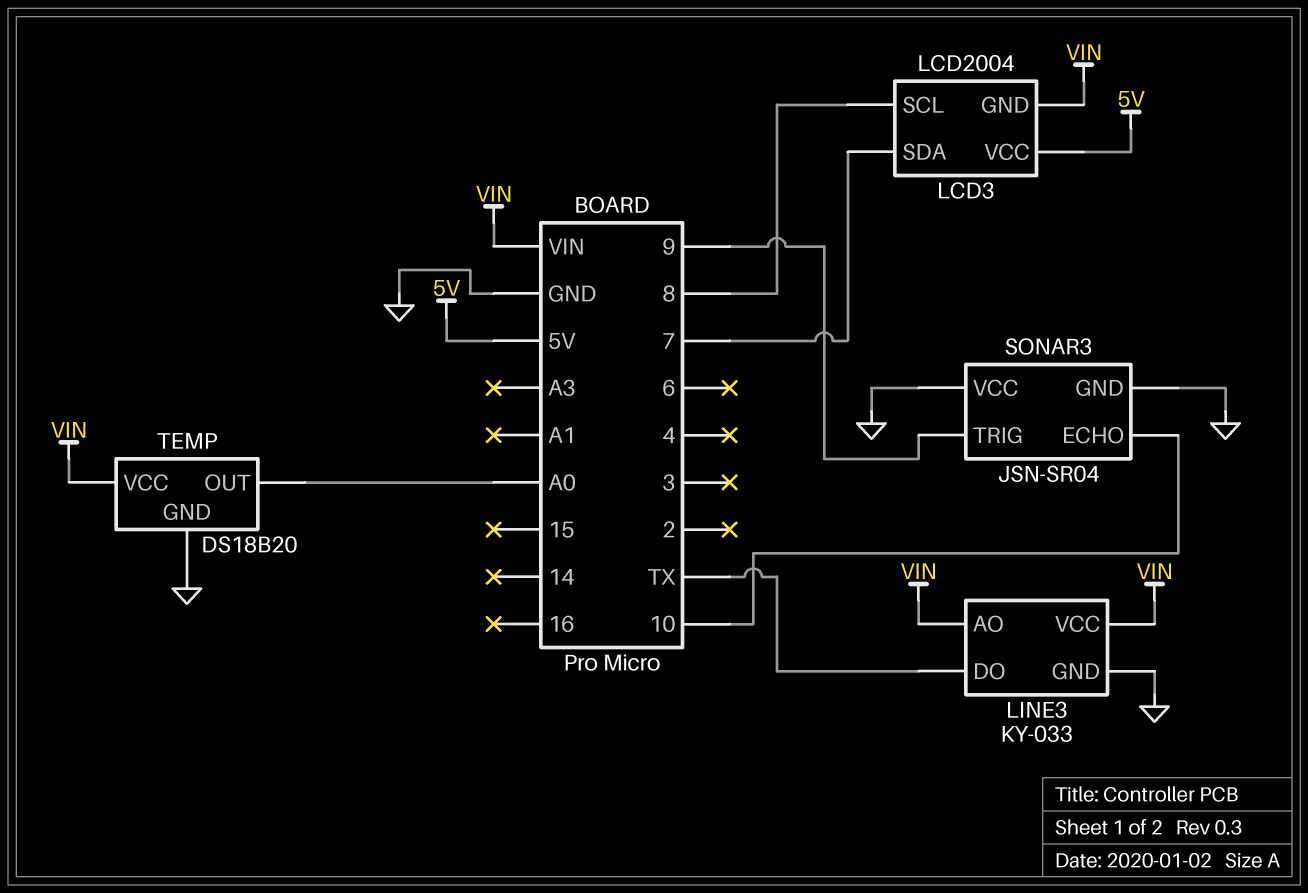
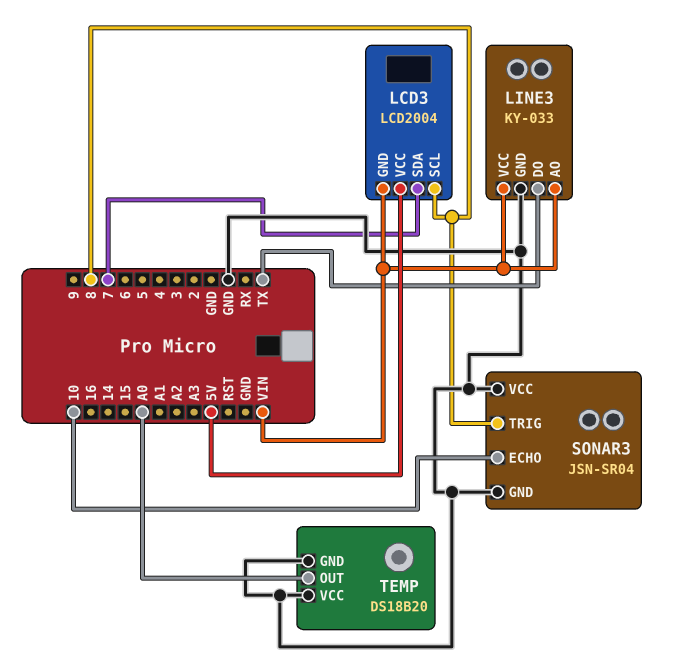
SONAR3 pin TRIG: 9 -> 8
TEMP pin VCC: VIN -> GND

